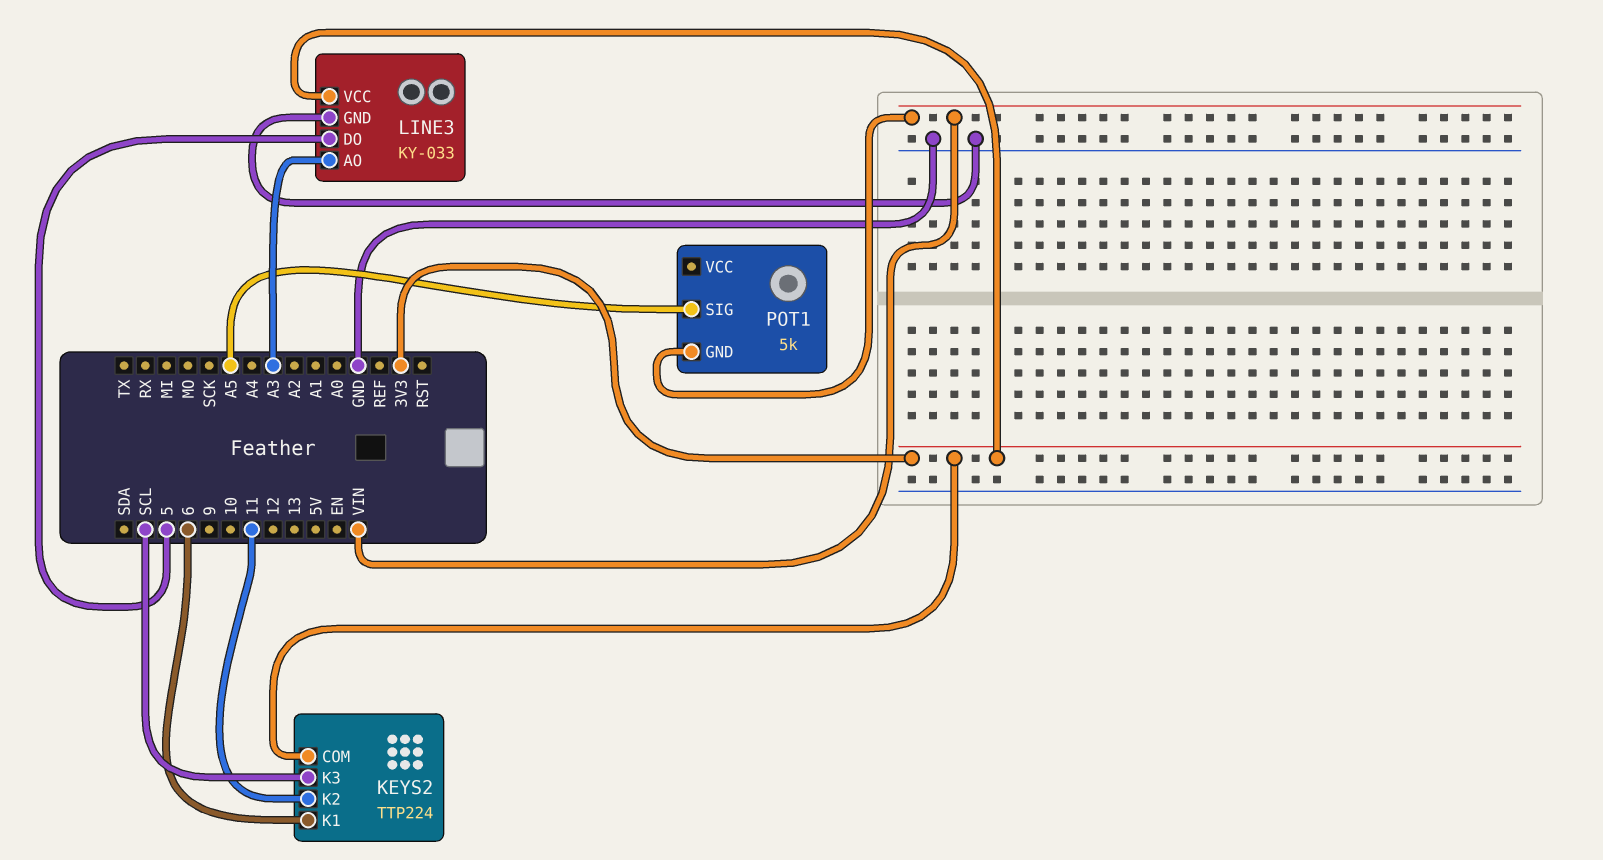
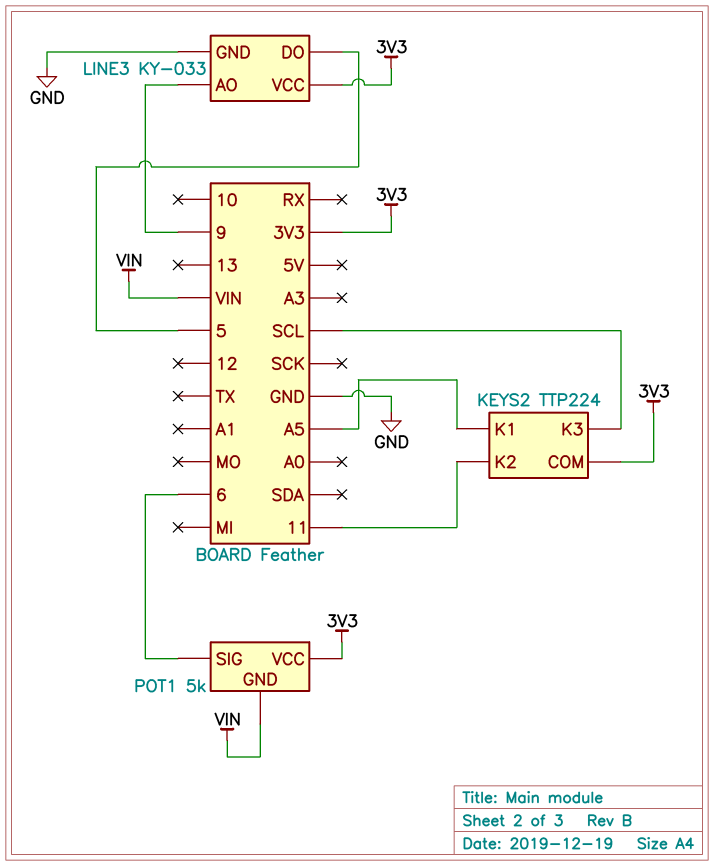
KEYS2 pin K1: 6 -> A5
LINE3 pin AO: A3 -> 9
POT1 pin SIG: A5 -> 6
POT1 pin VCC: none -> 3V3

